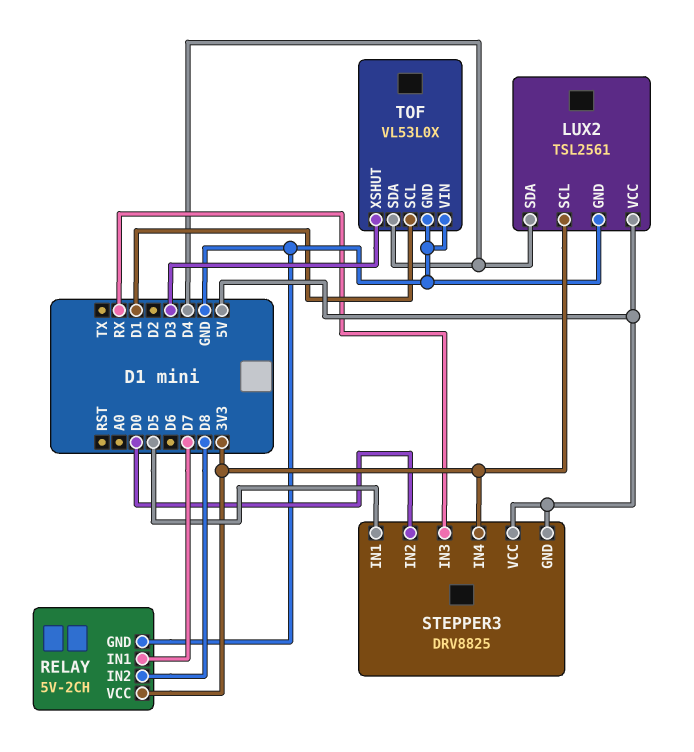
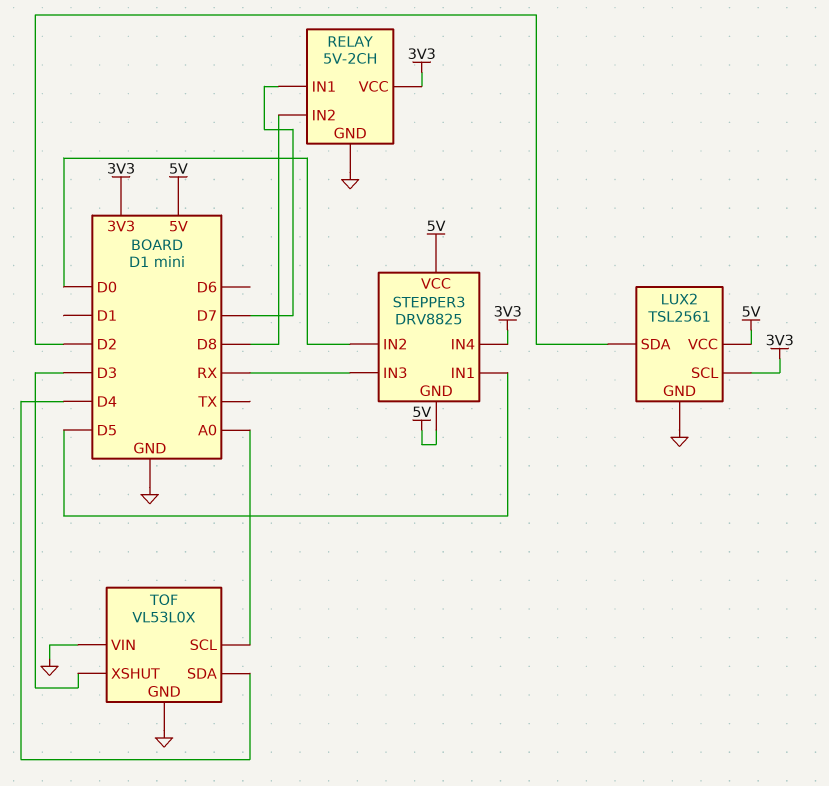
LUX2 pin SDA: D4 -> D2
TOF pin SCL: D1 -> A0

